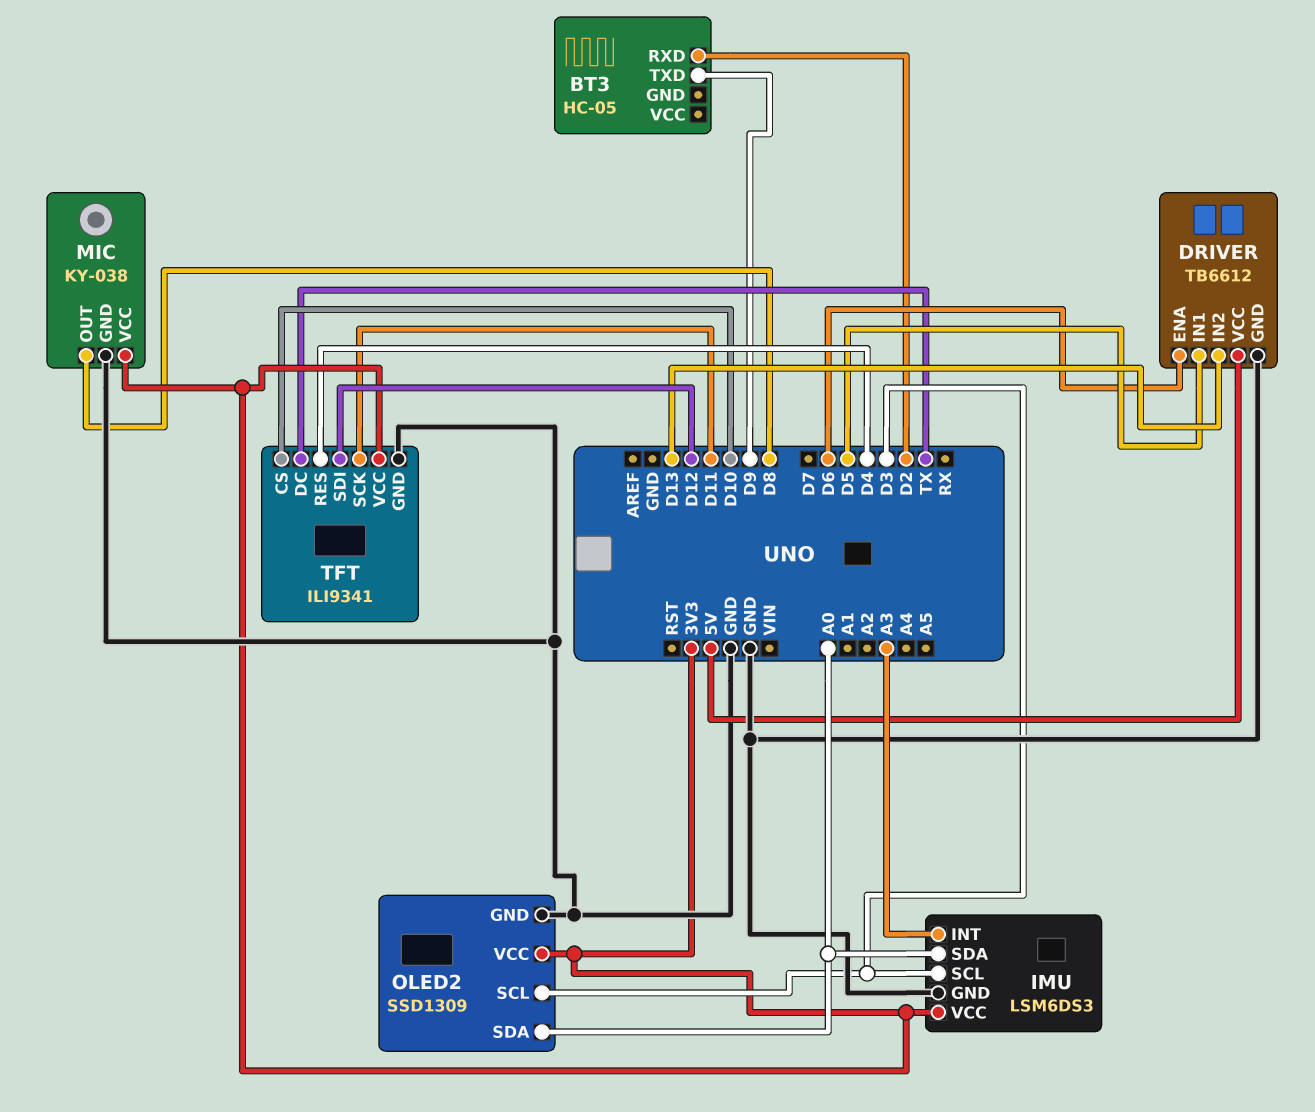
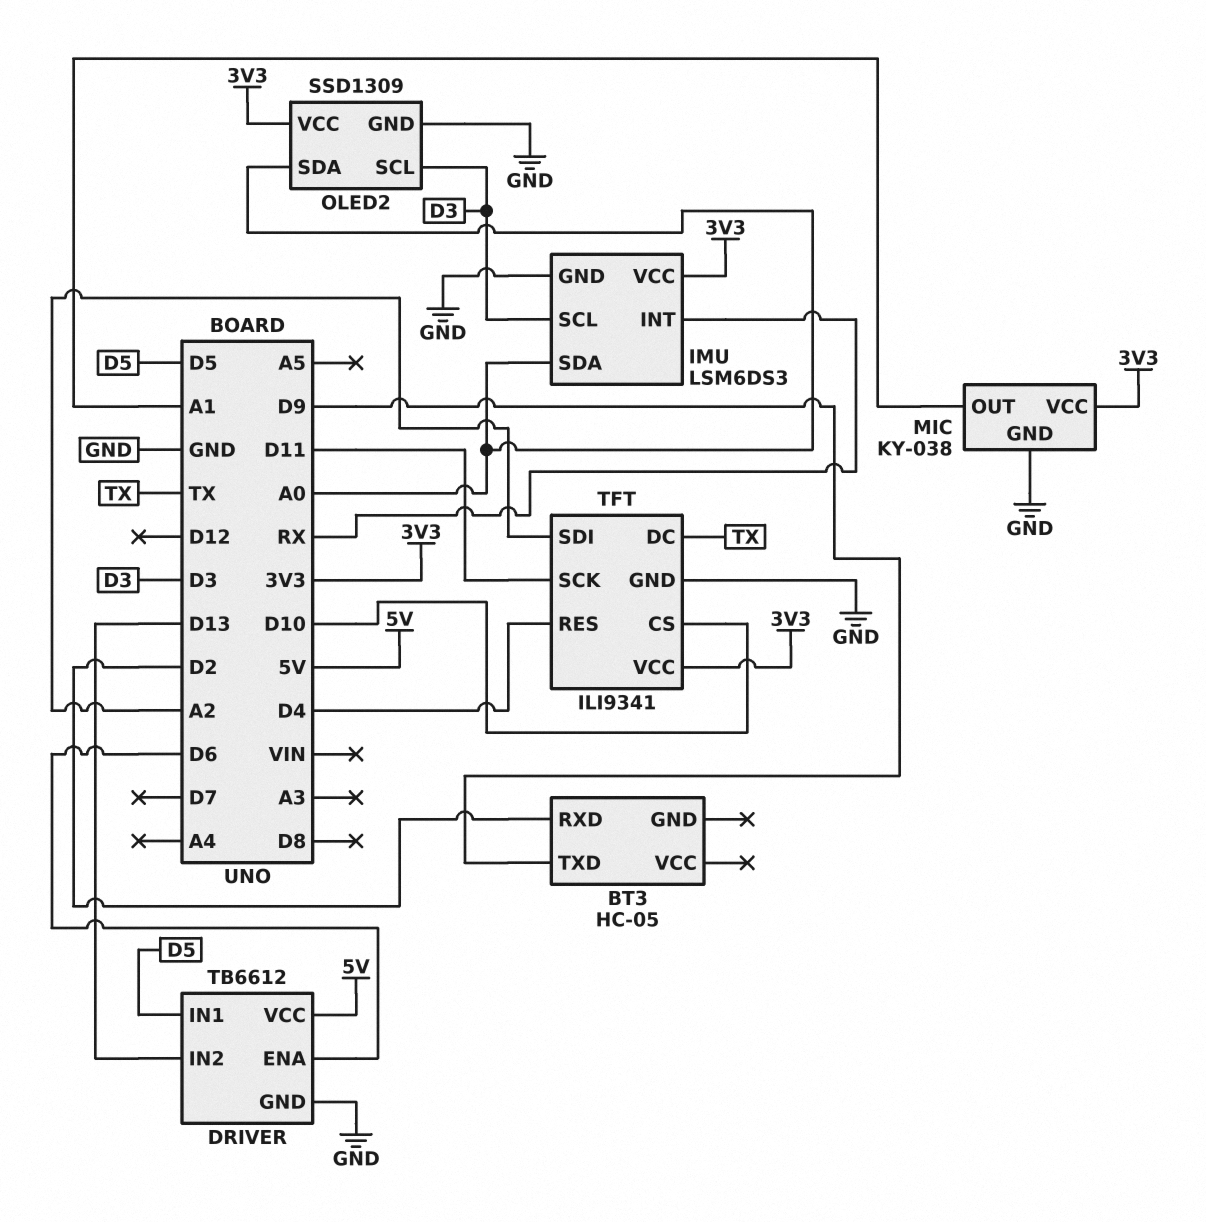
IMU pin INT: A3 -> RX
MIC pin OUT: D8 -> A1
TFT pin SDI: D12 -> A2

